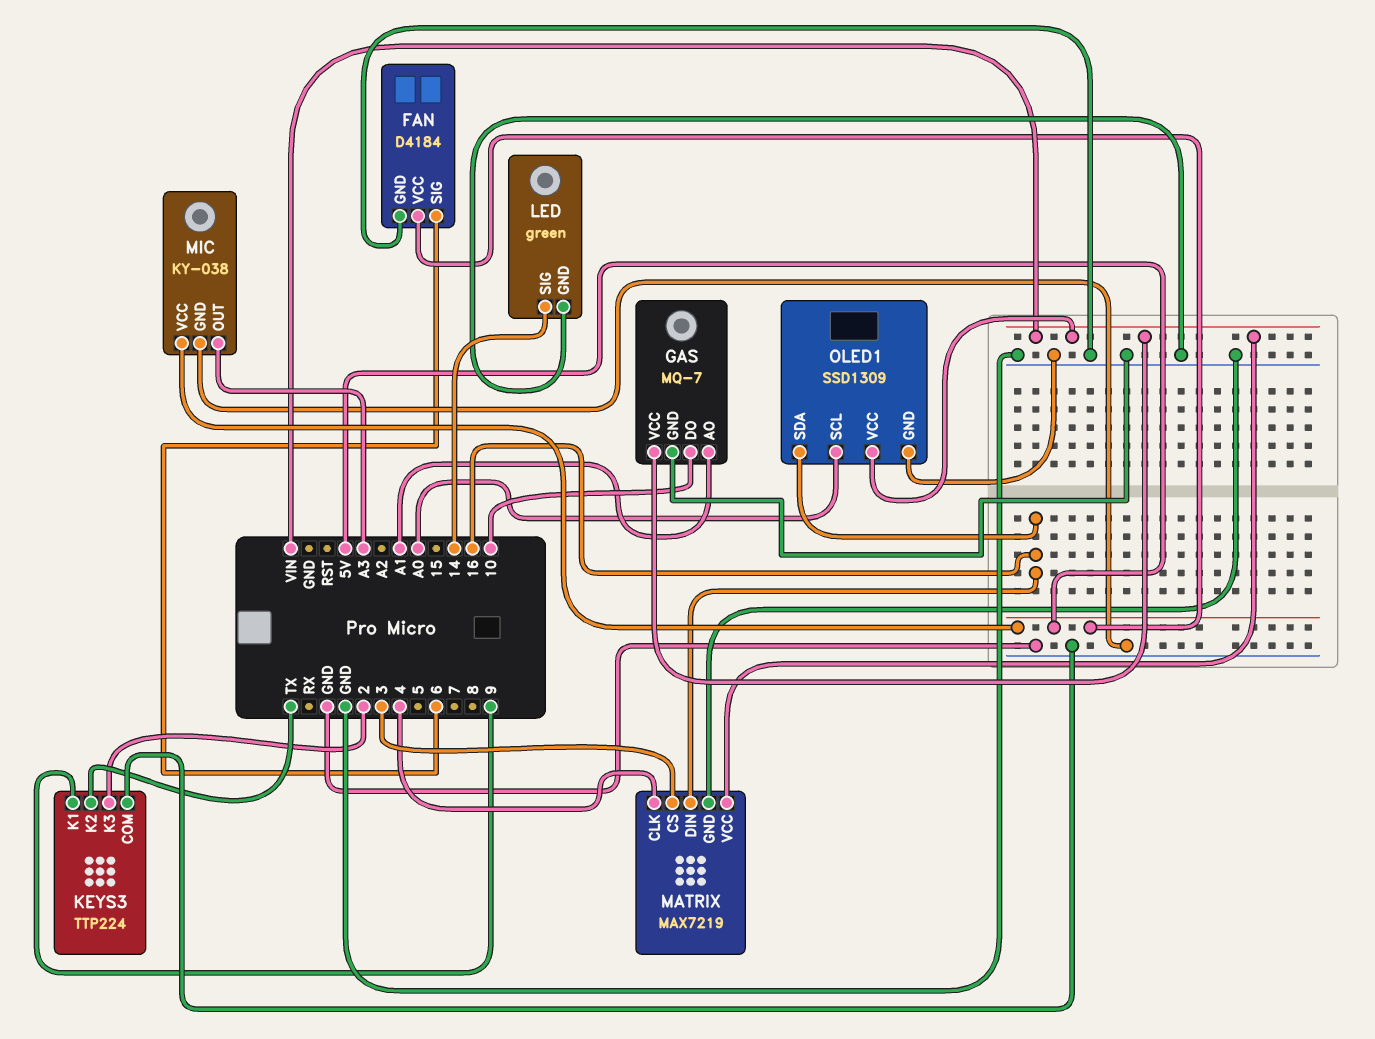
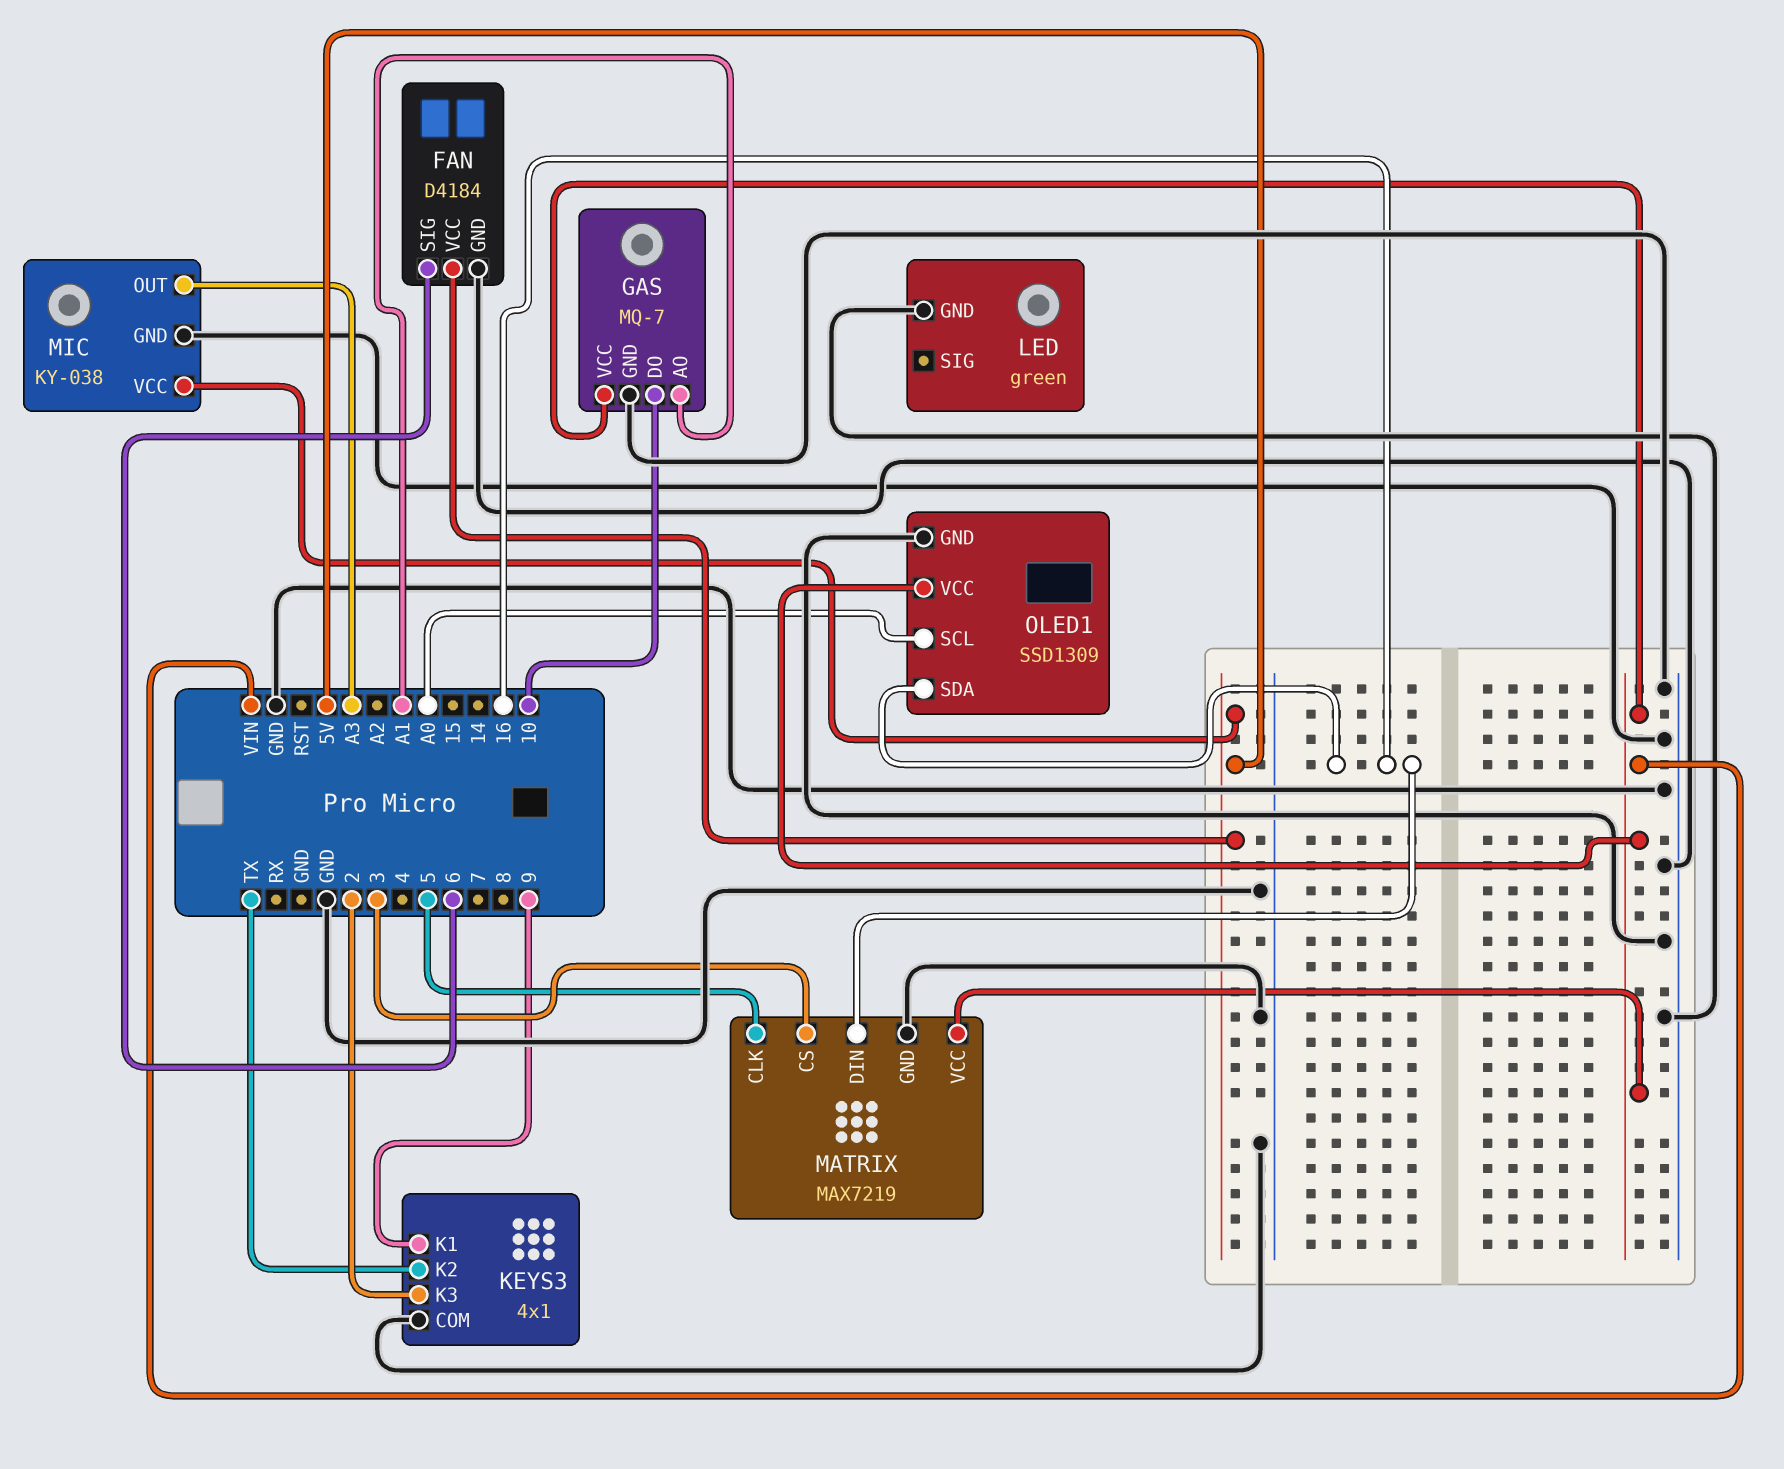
KEYS3: TTP224 -> 4x1
LED pin SIG: 14 -> none
MATRIX pin CLK: 4 -> 5

